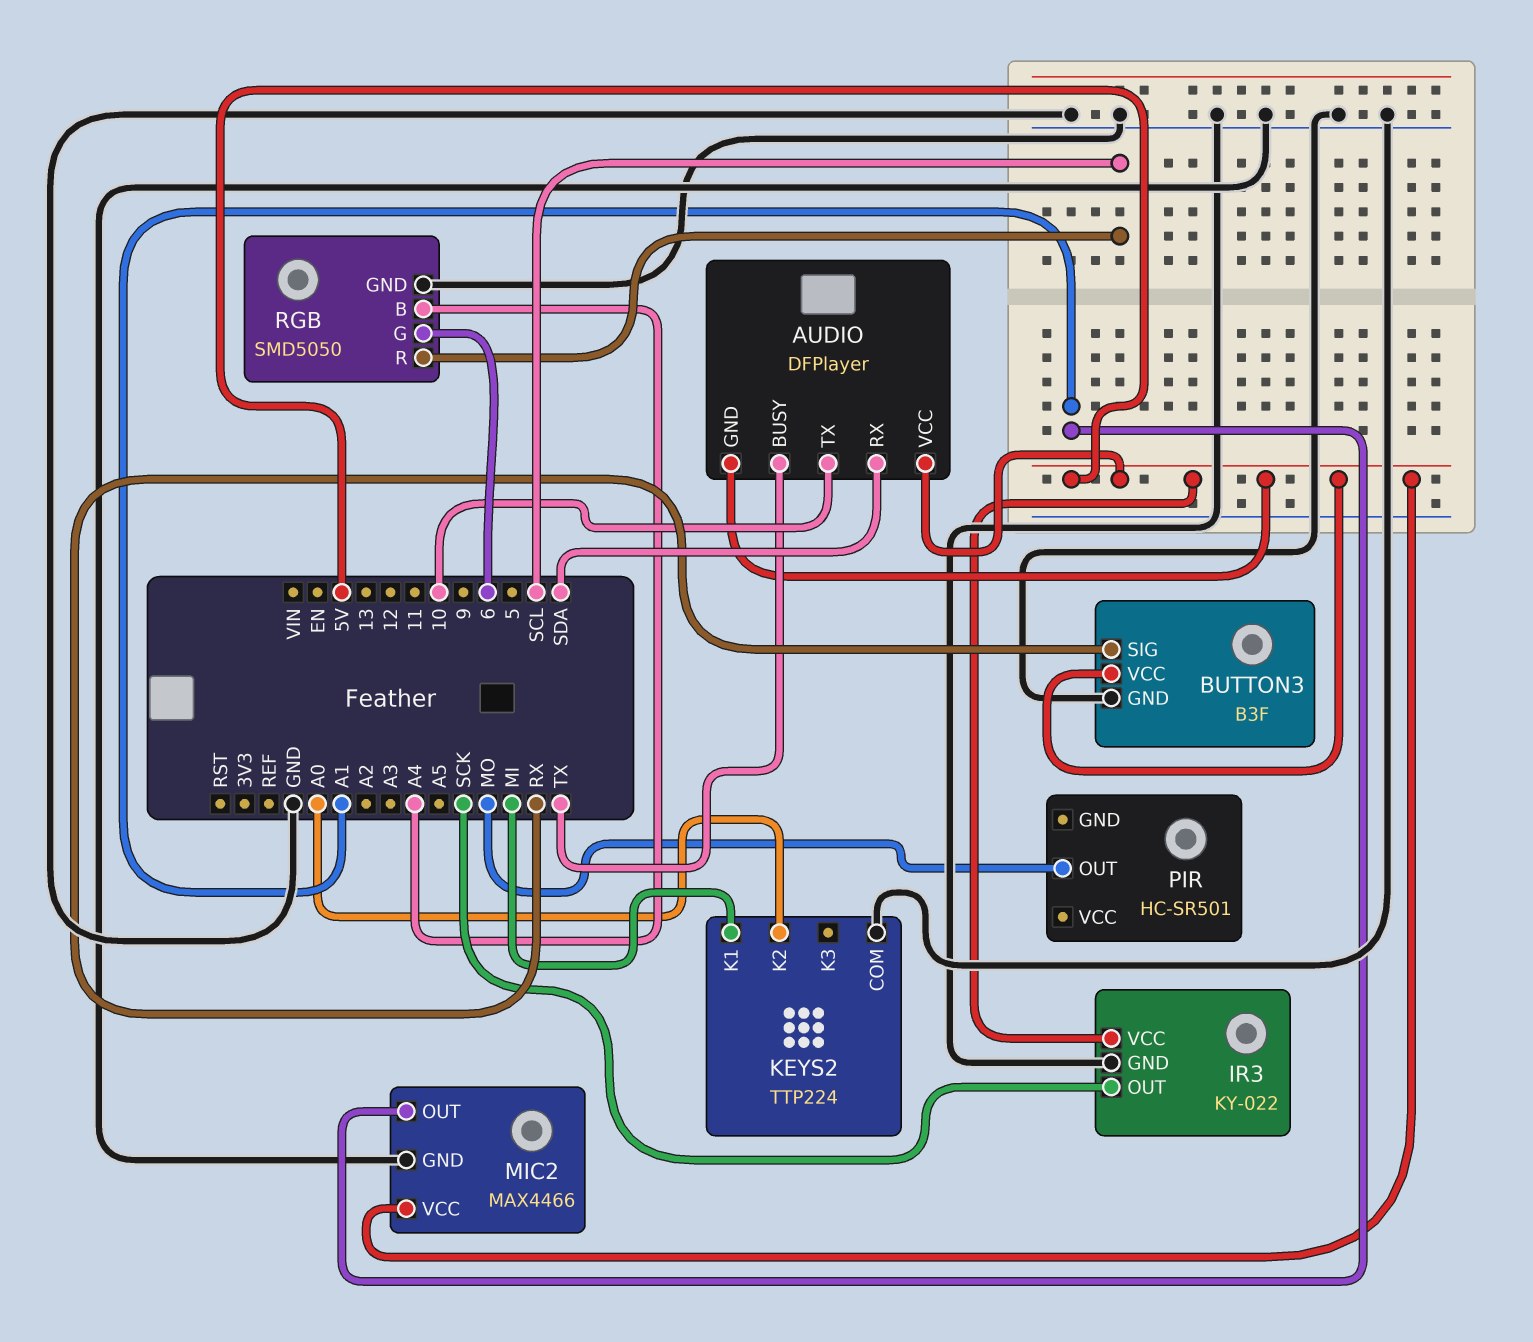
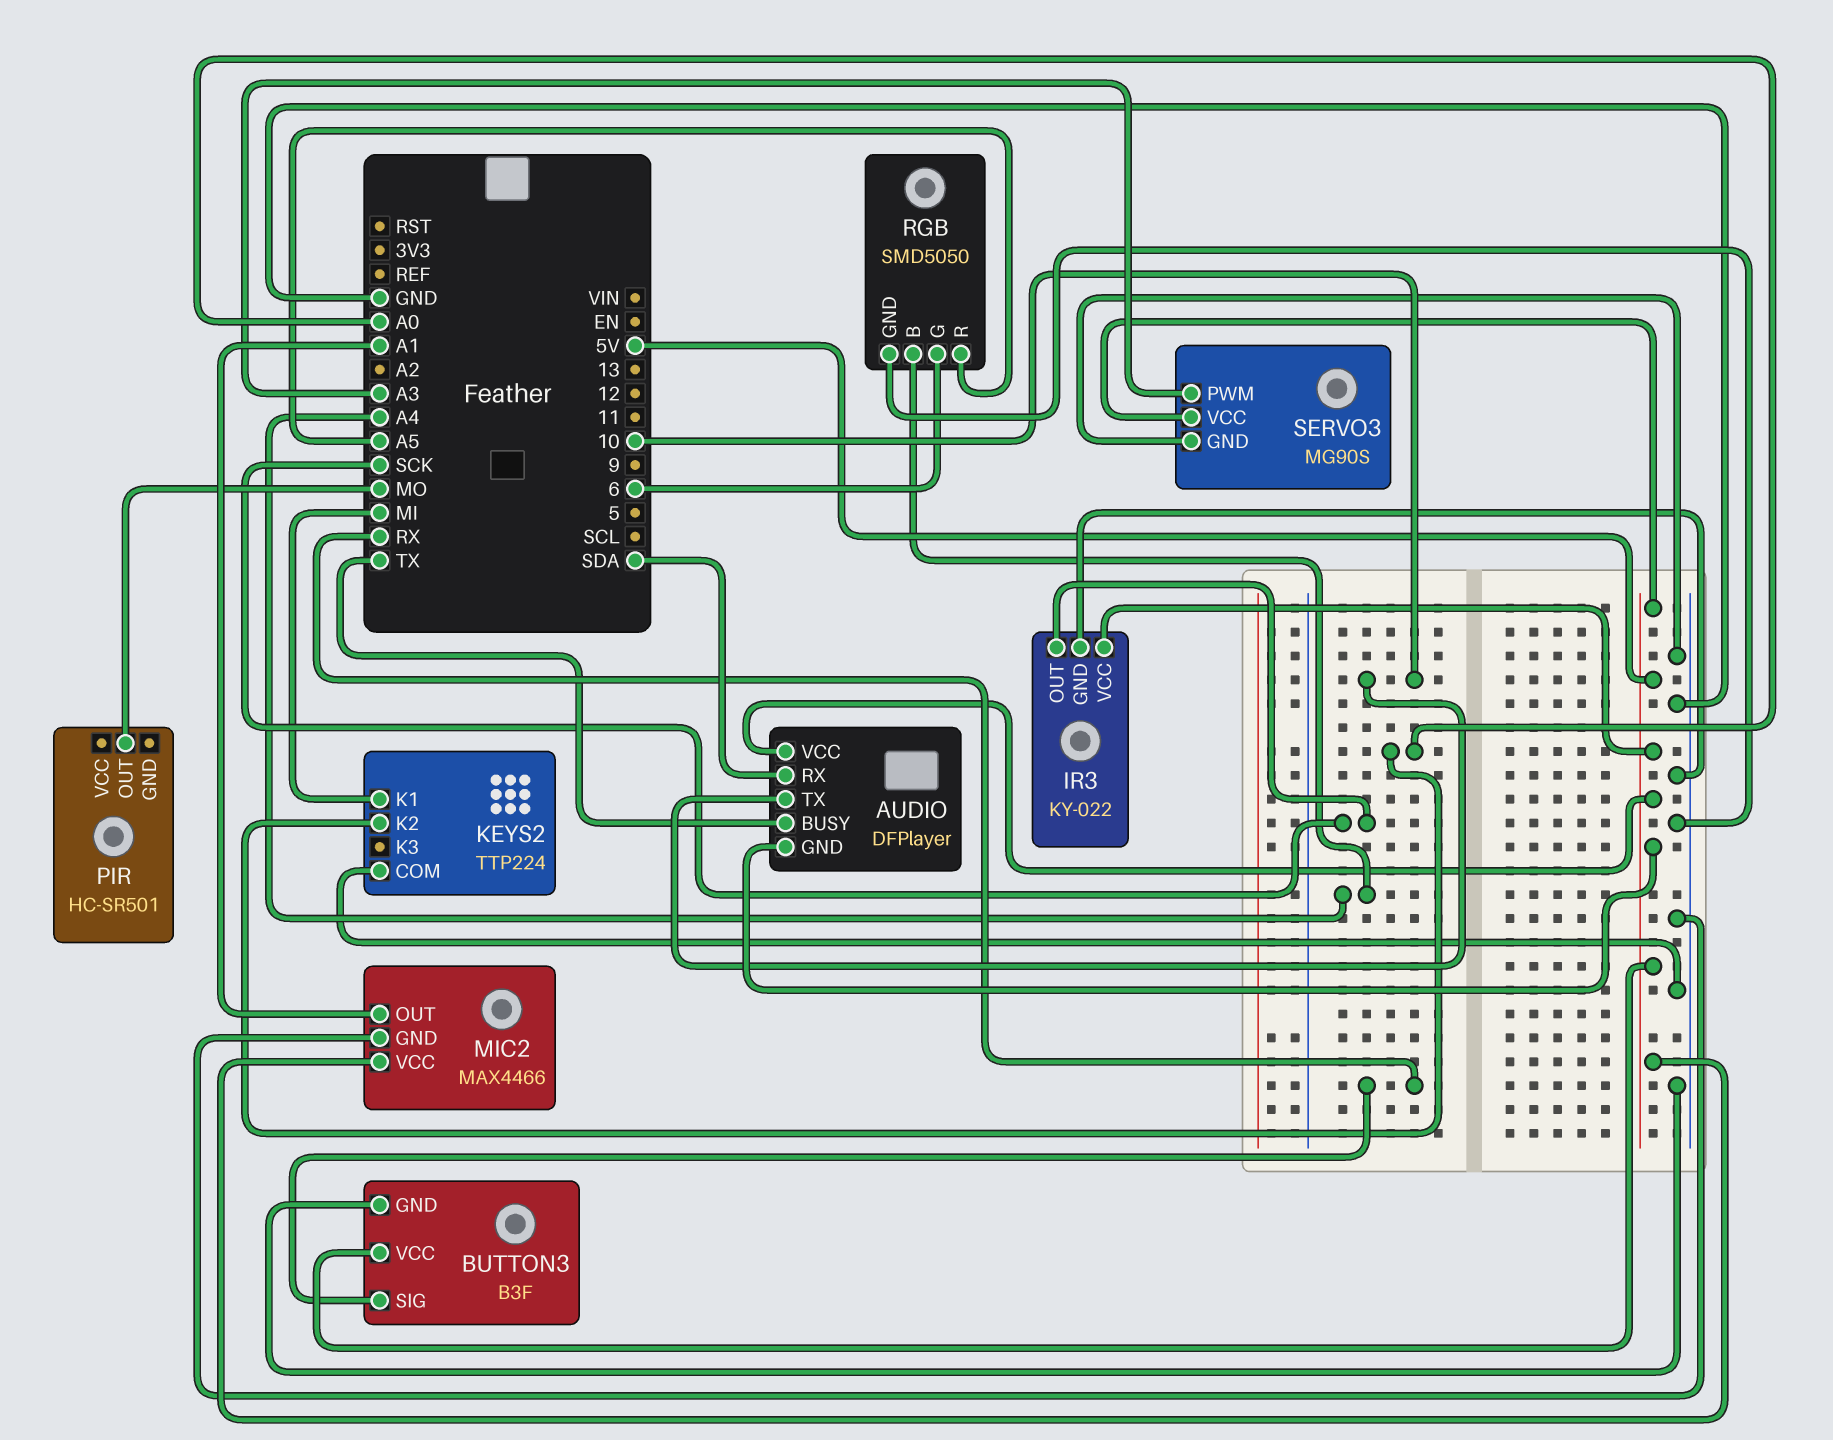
RGB pin R: SCL -> A5
SERVO3: none -> MG90S
SERVO3 pin GND: none -> GND
SERVO3 pin PWM: none -> A3
SERVO3 pin VCC: none -> 5V

